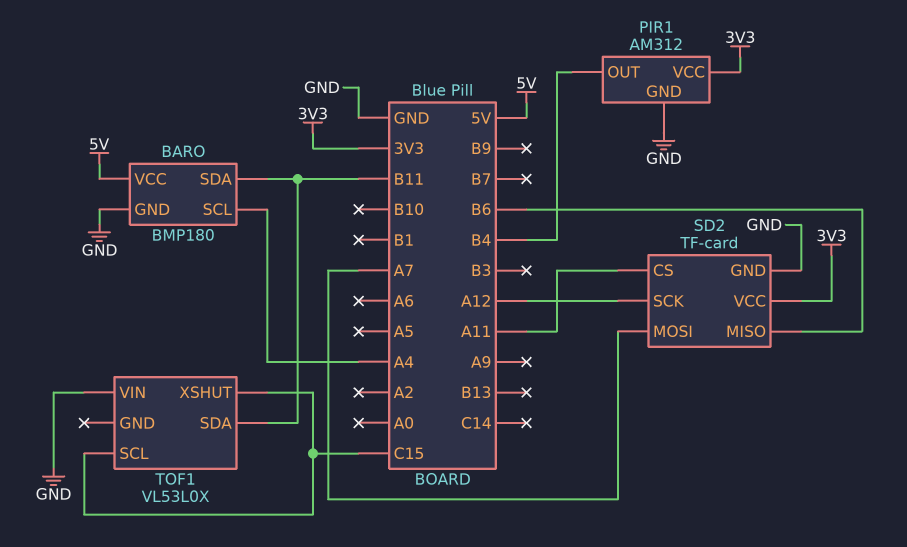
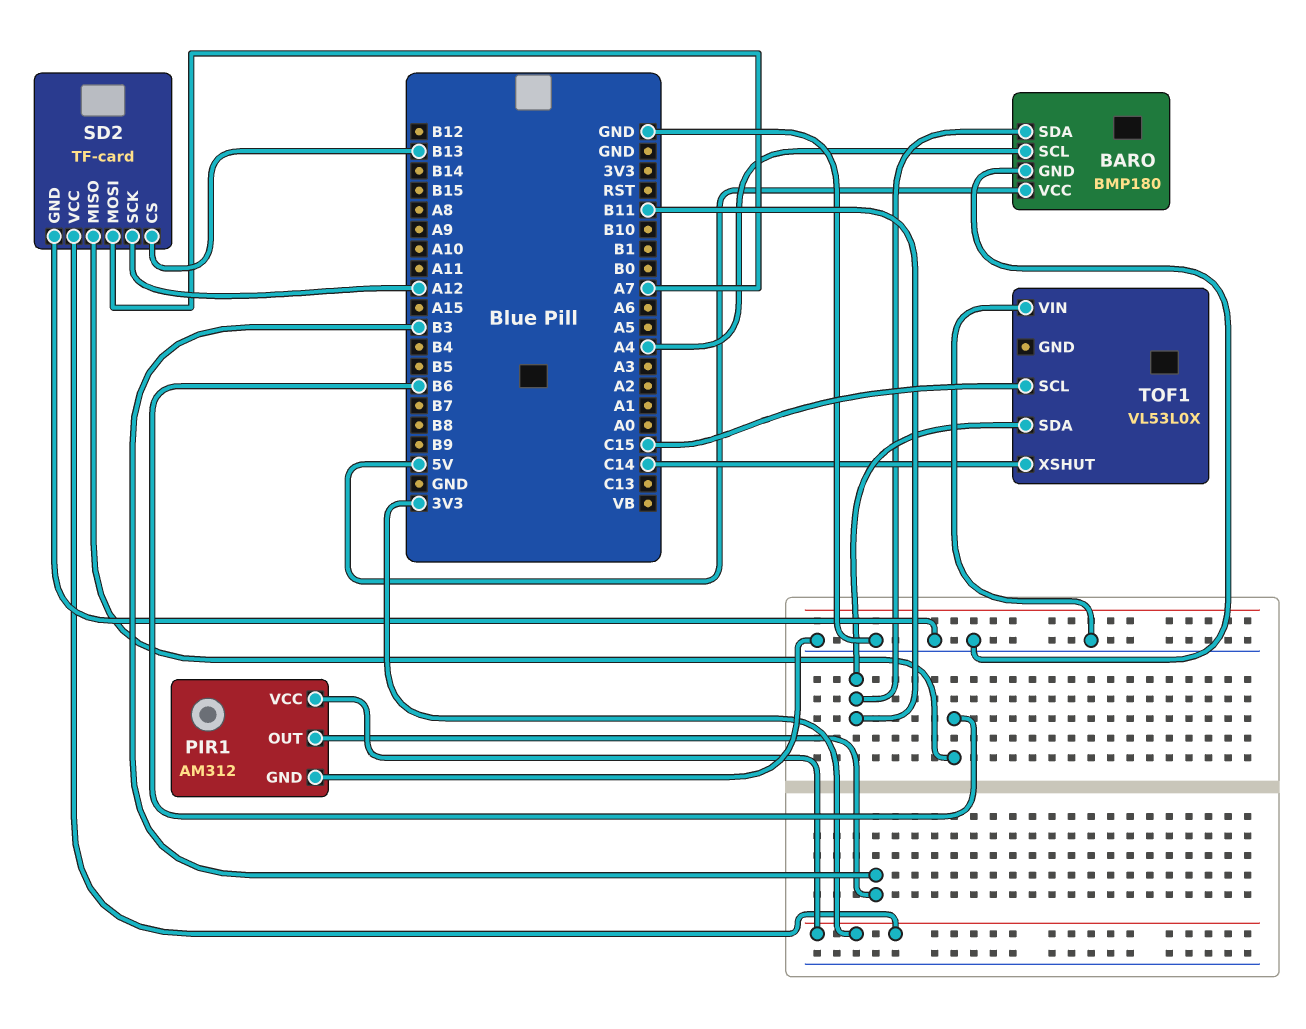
PIR1 pin OUT: B4 -> B3
SD2 pin CS: A11 -> B13
TOF1 pin XSHUT: C15 -> C14

